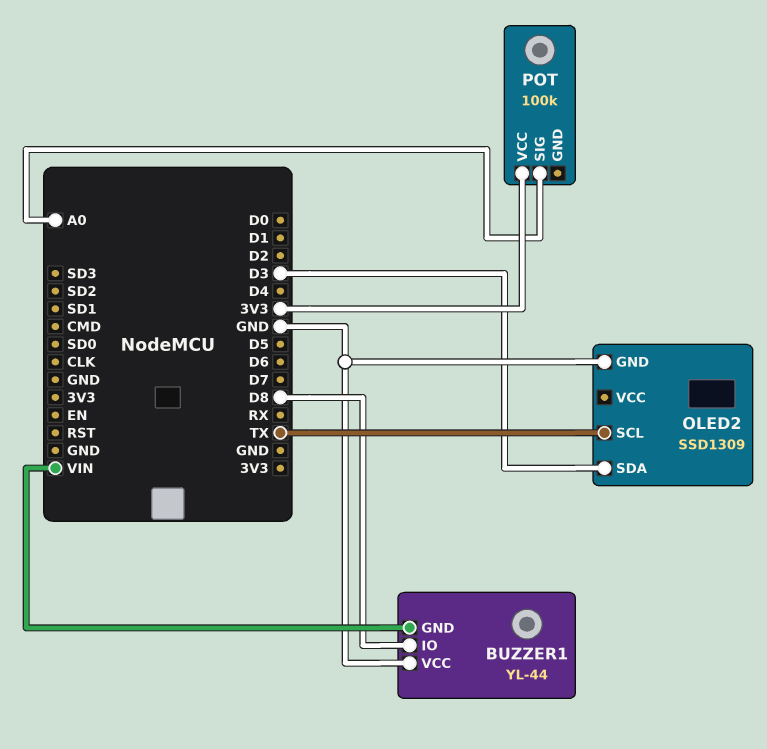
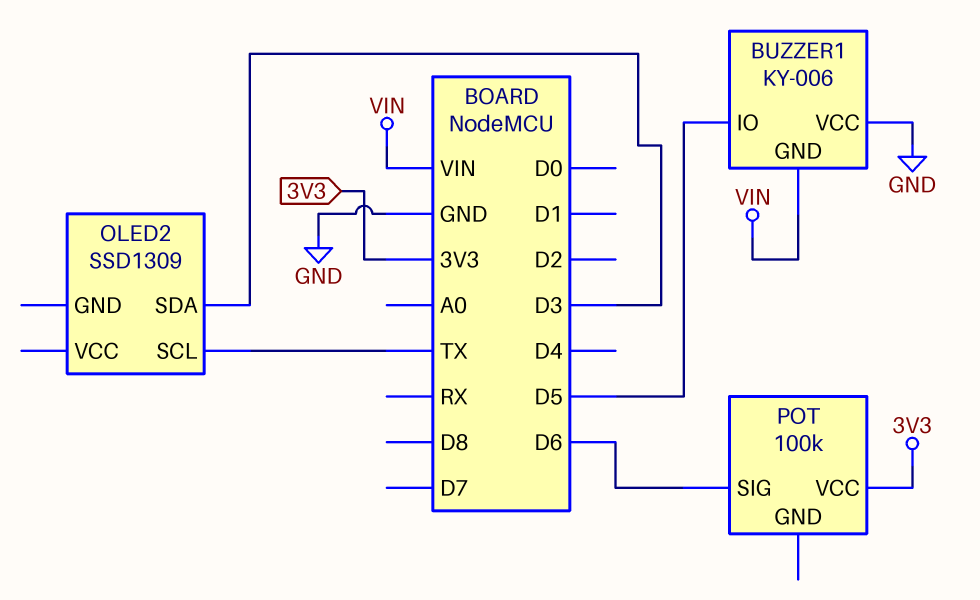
BUZZER1: YL-44 -> KY-006
BUZZER1 pin IO: D8 -> D5
OLED2 pin GND: GND -> none
POT pin SIG: A0 -> D6

